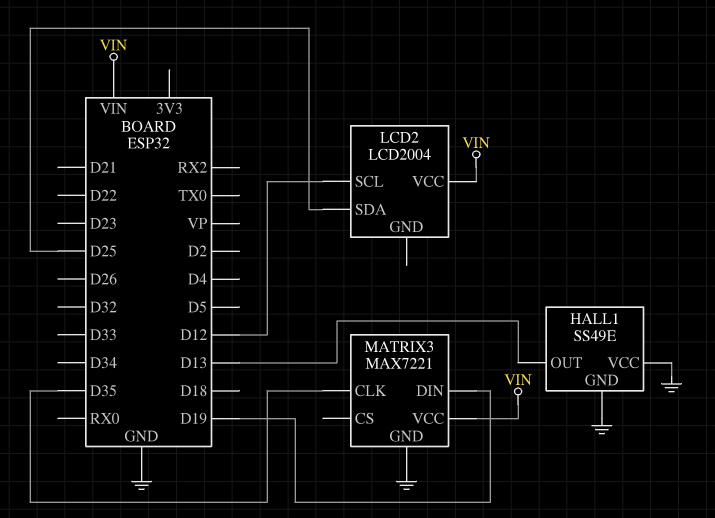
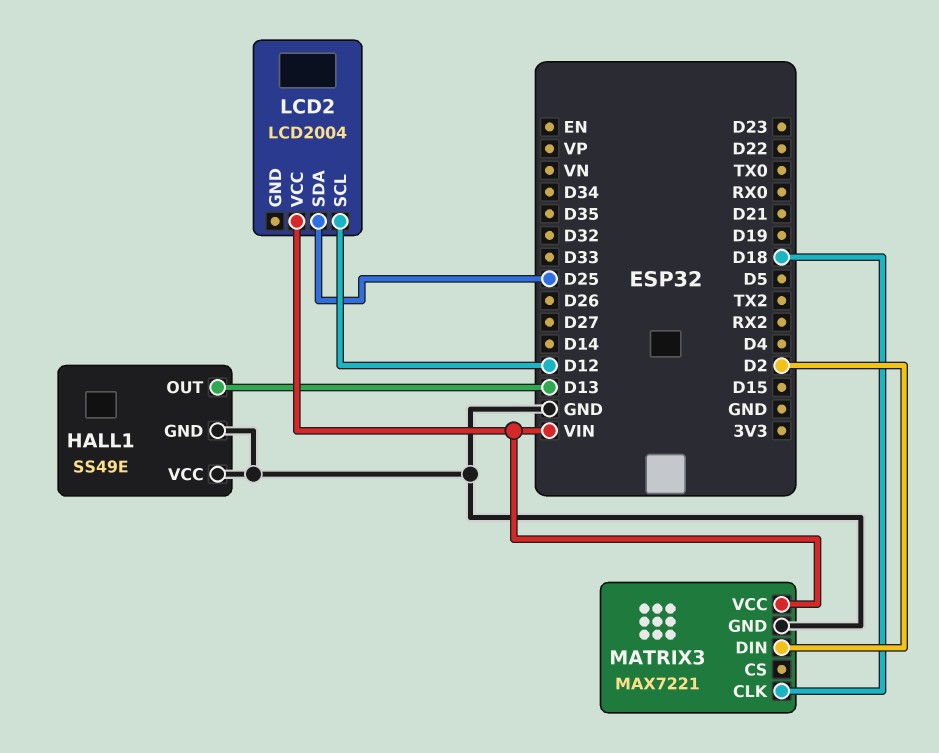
MATRIX3 pin CLK: D35 -> D18
MATRIX3 pin DIN: D19 -> D2

